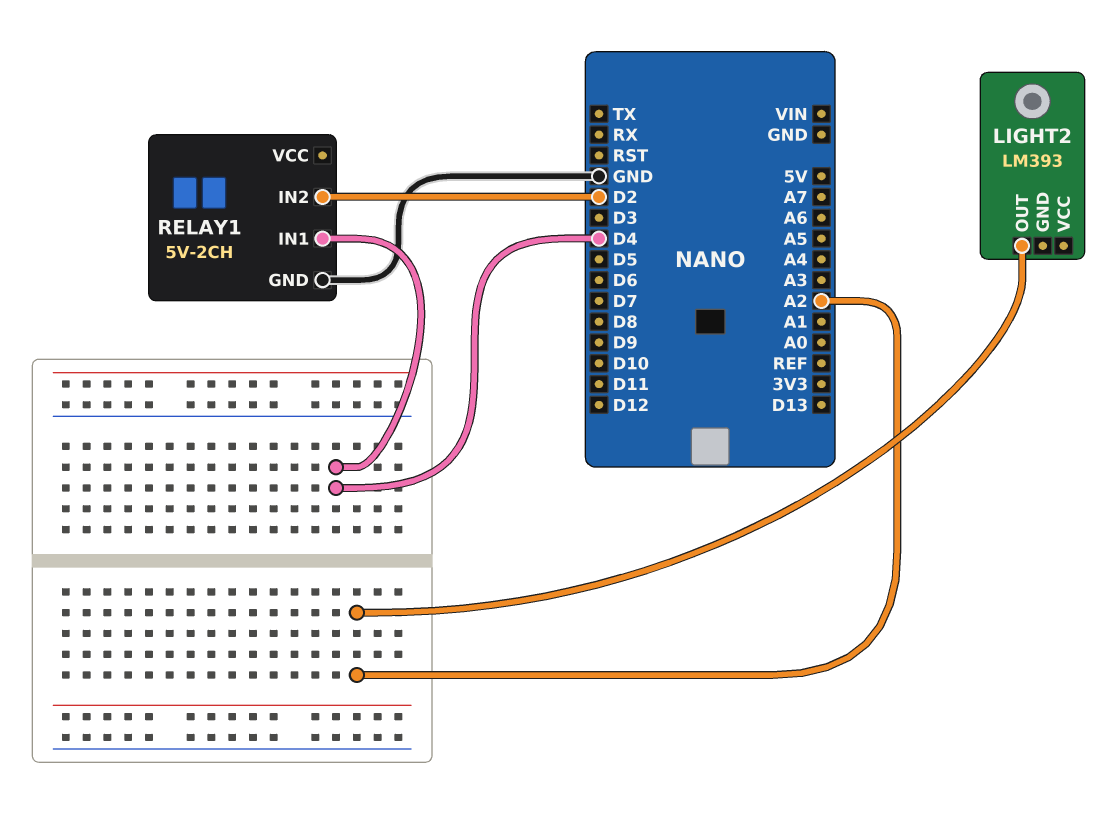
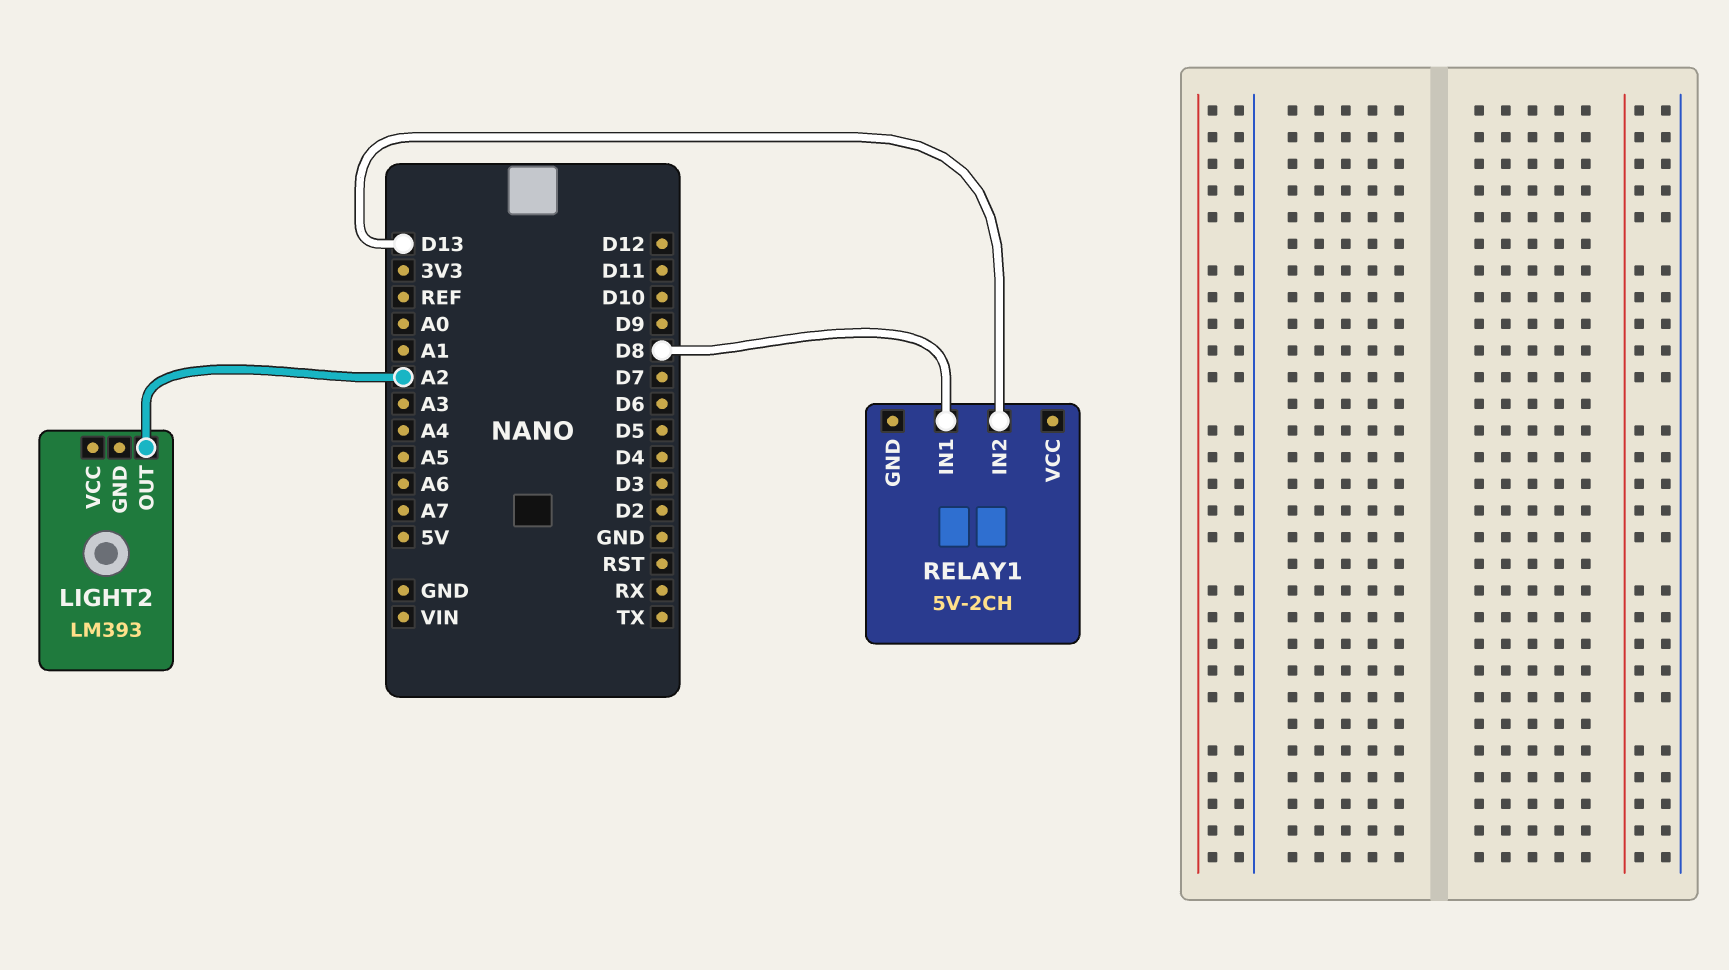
RELAY1 pin GND: GND -> none
RELAY1 pin IN1: D4 -> D8
RELAY1 pin IN2: D2 -> D13

